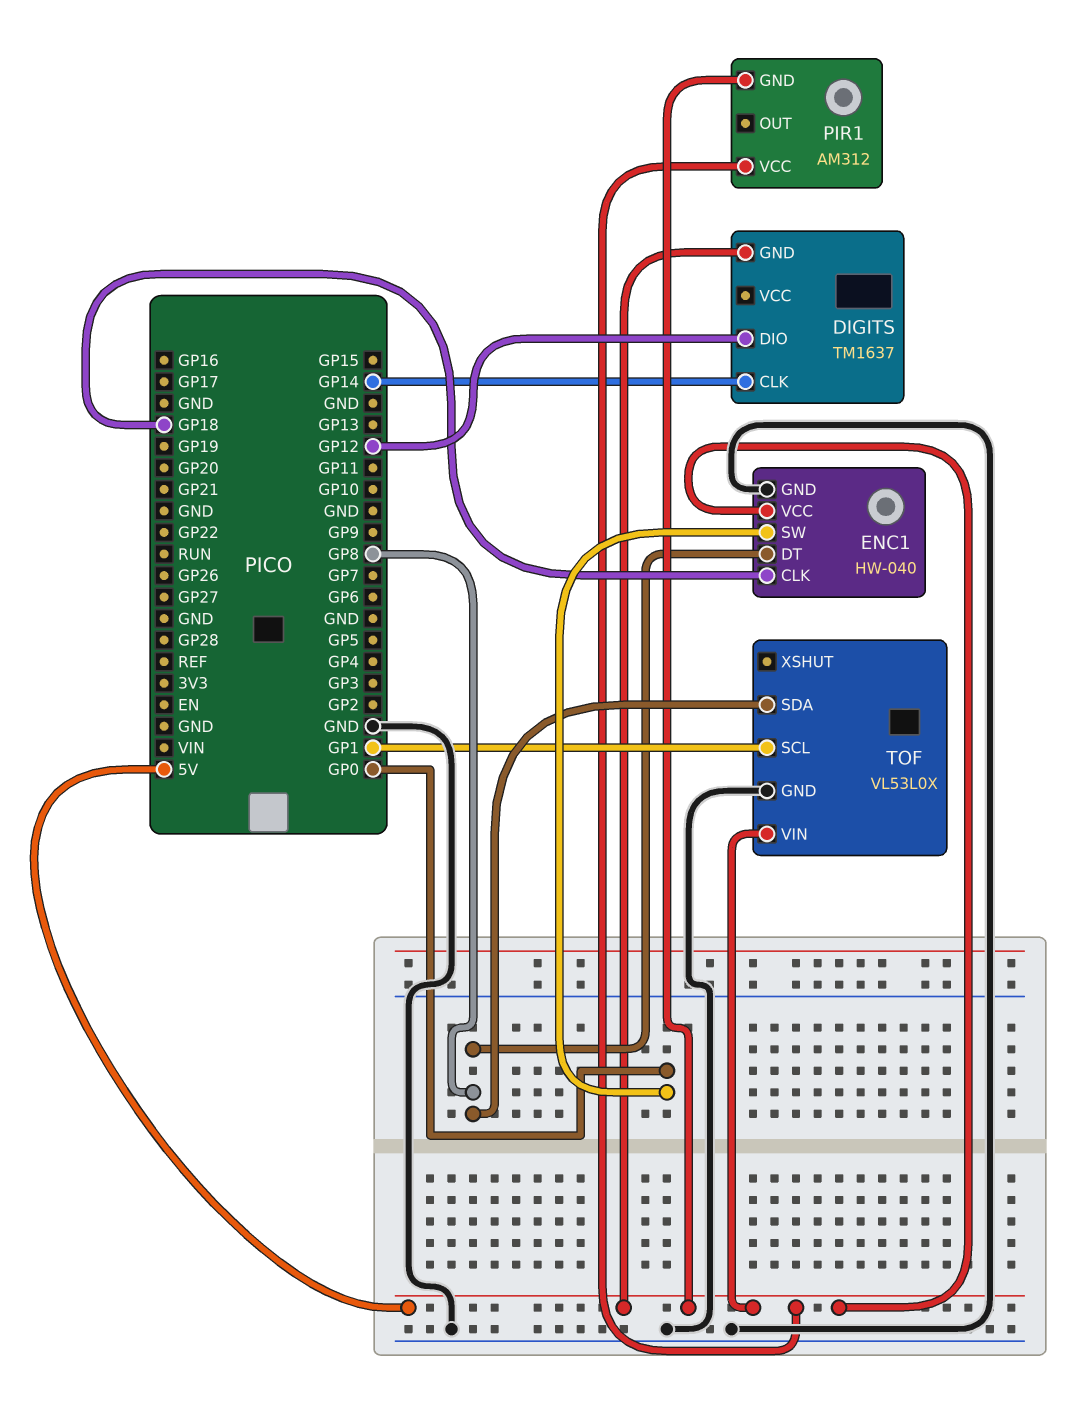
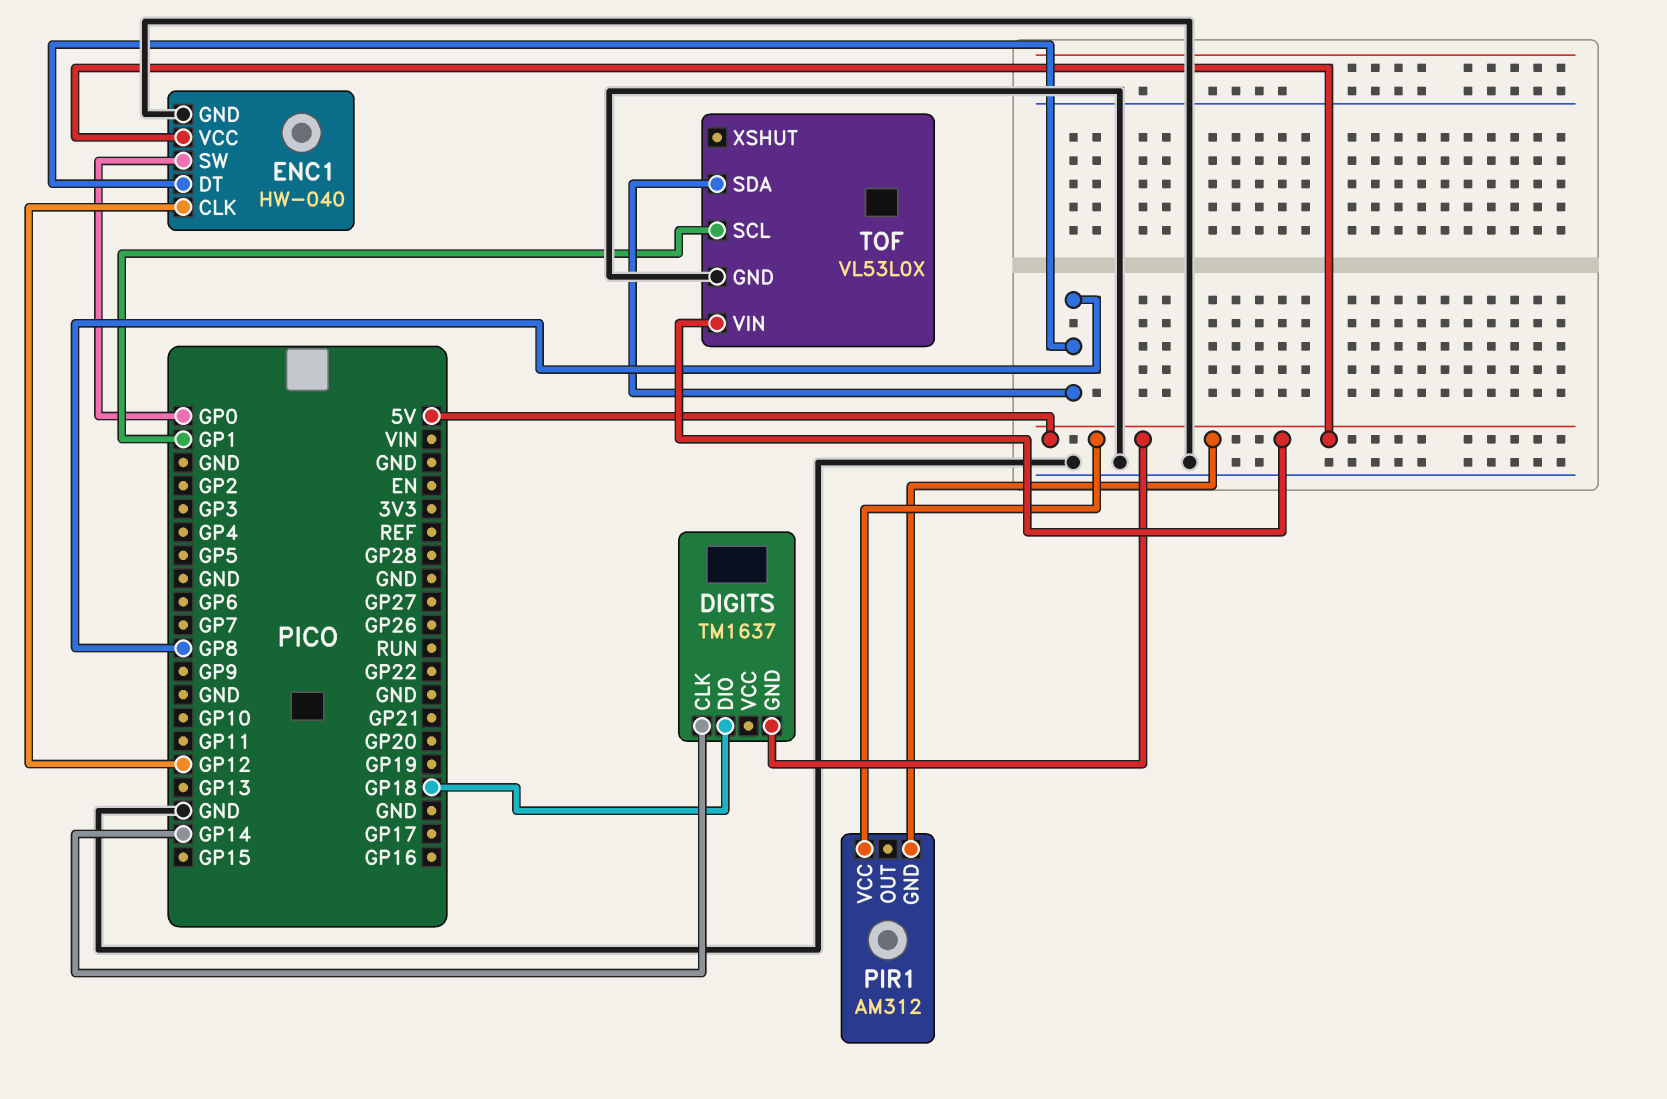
DIGITS pin DIO: GP12 -> GP18
ENC1 pin CLK: GP18 -> GP12

